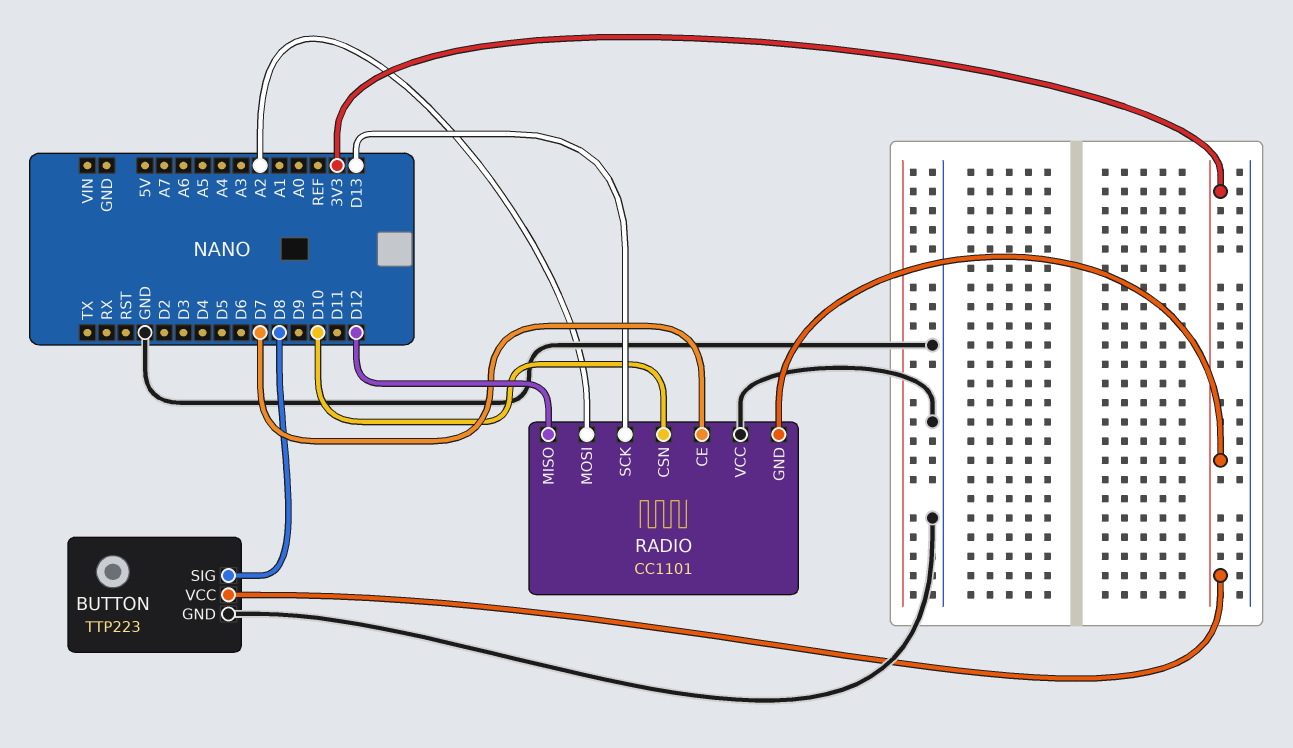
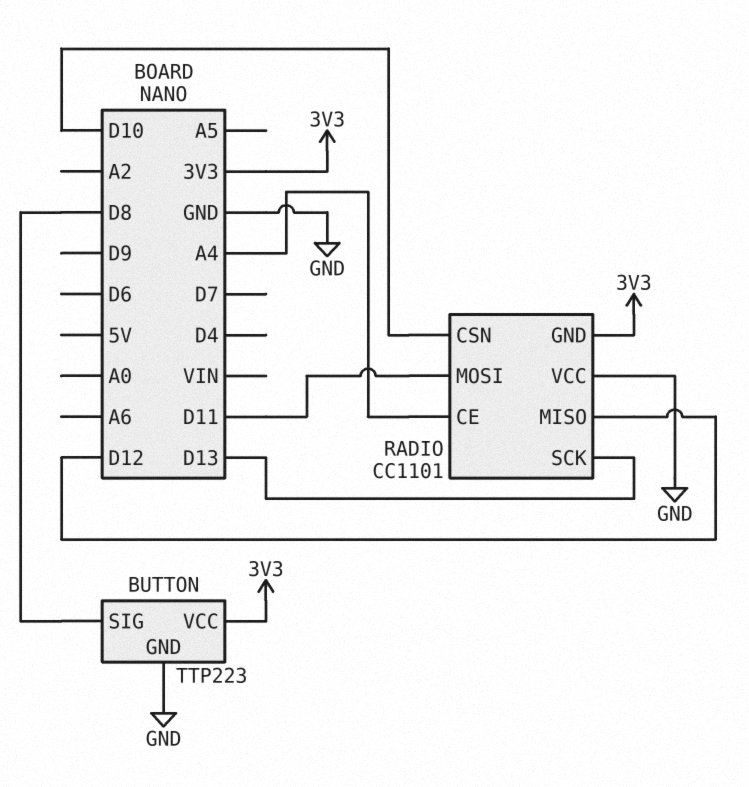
RADIO pin CE: D7 -> A4
RADIO pin MOSI: A2 -> D11

